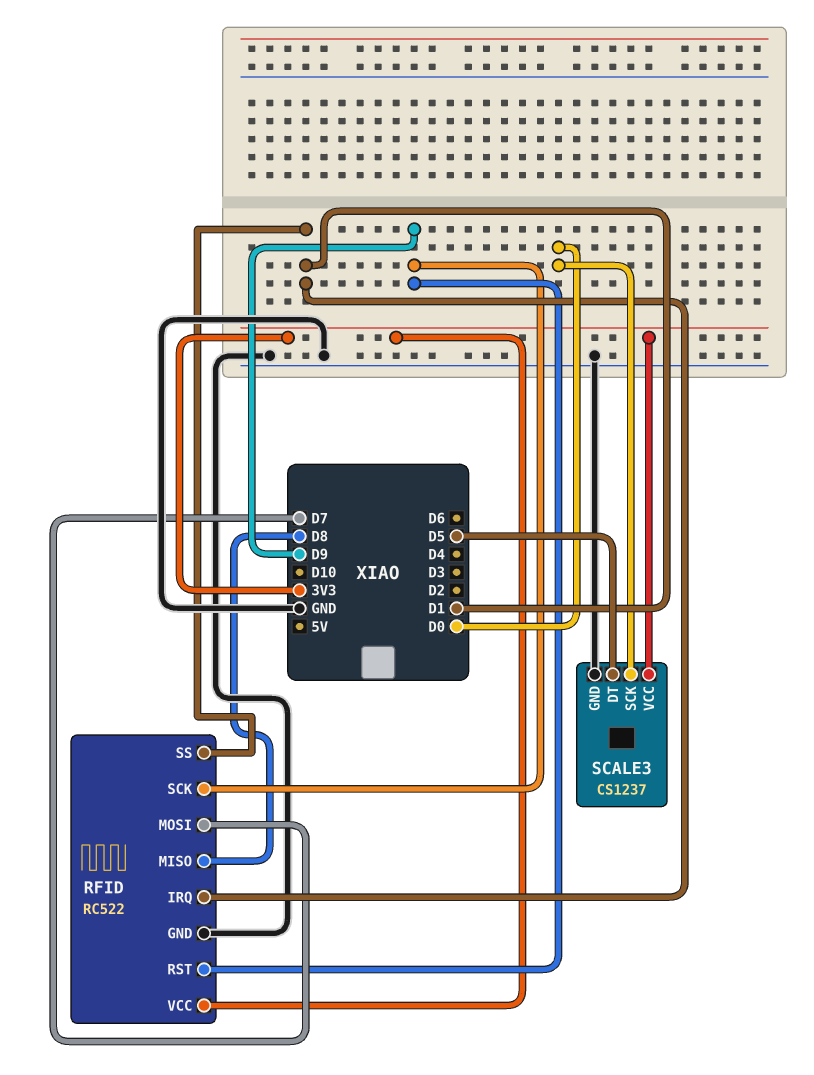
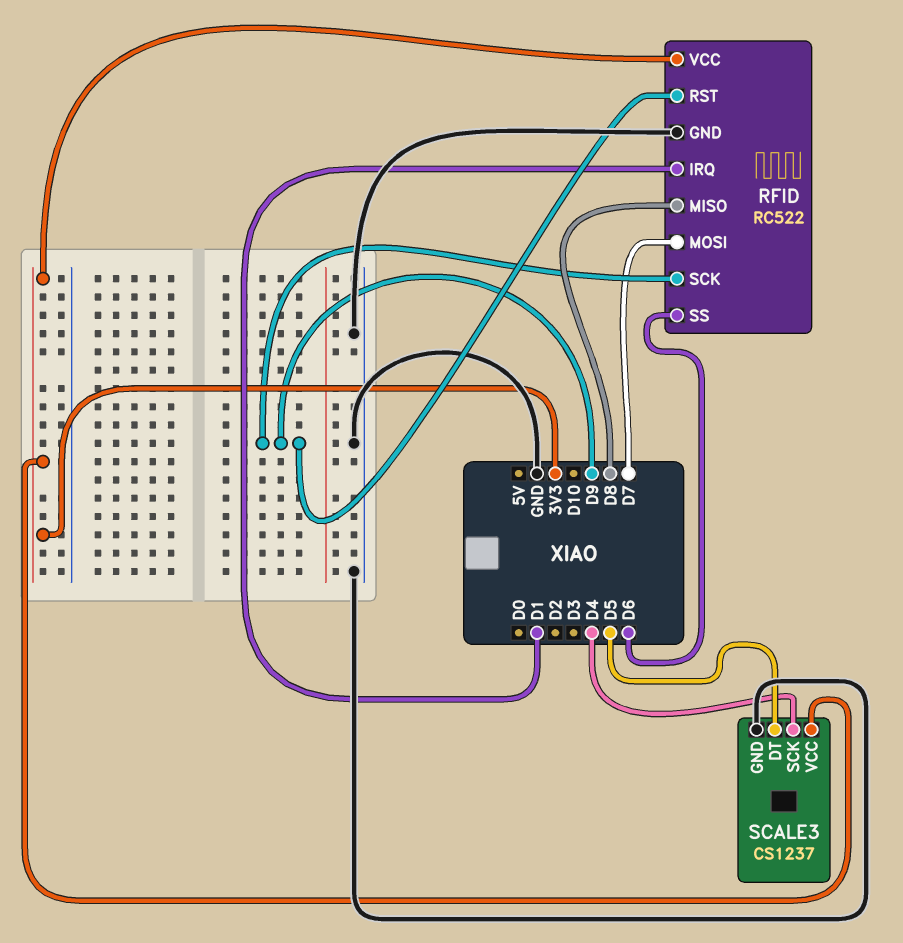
RFID pin SS: D1 -> D6
SCALE3 pin SCK: D0 -> D4

